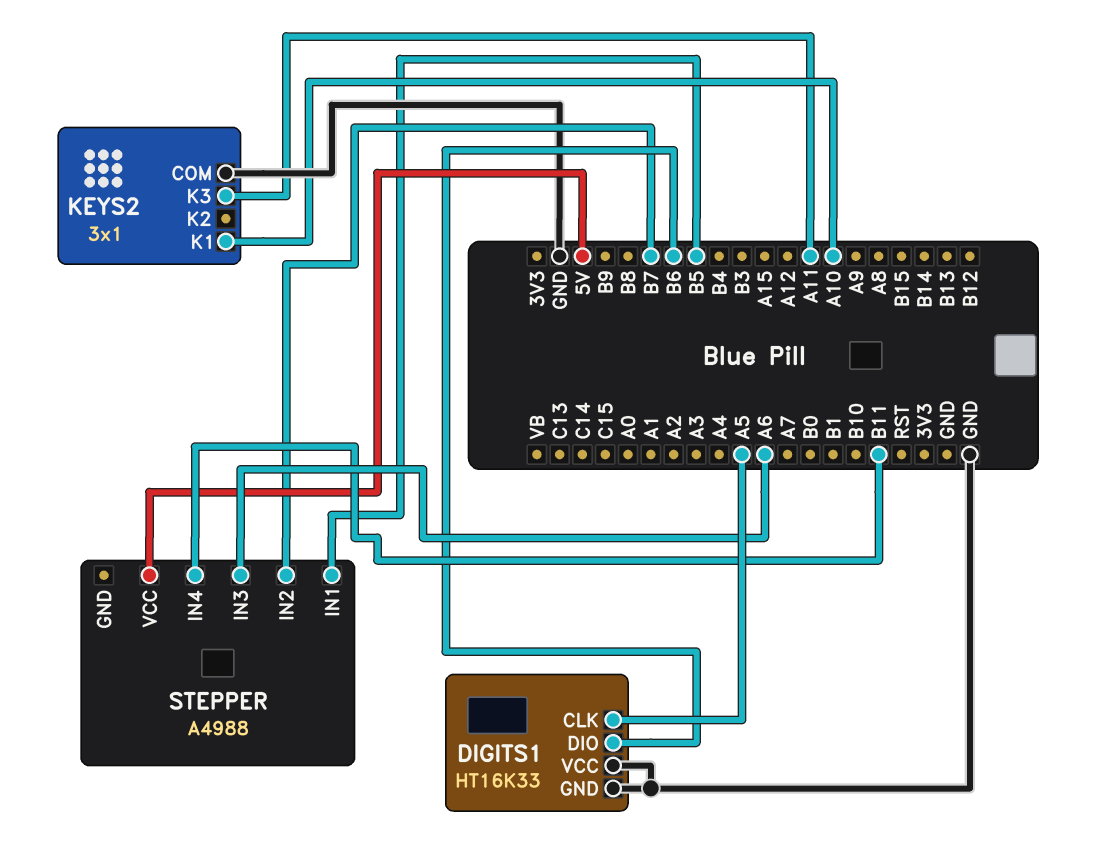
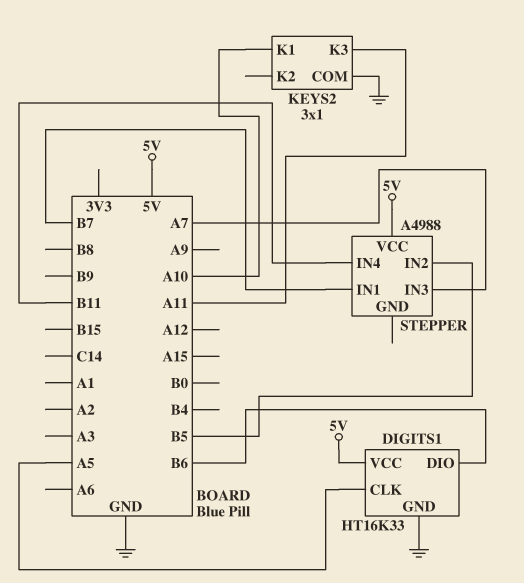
DIGITS1 pin VCC: GND -> 5V
STEPPER pin IN1: B5 -> B7
STEPPER pin IN2: B7 -> B5
STEPPER pin IN3: A6 -> A7

